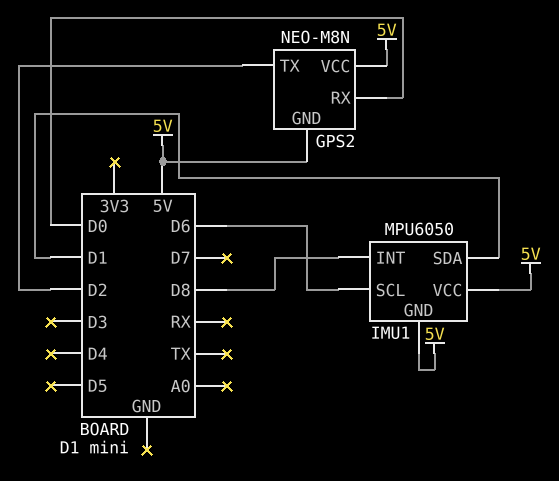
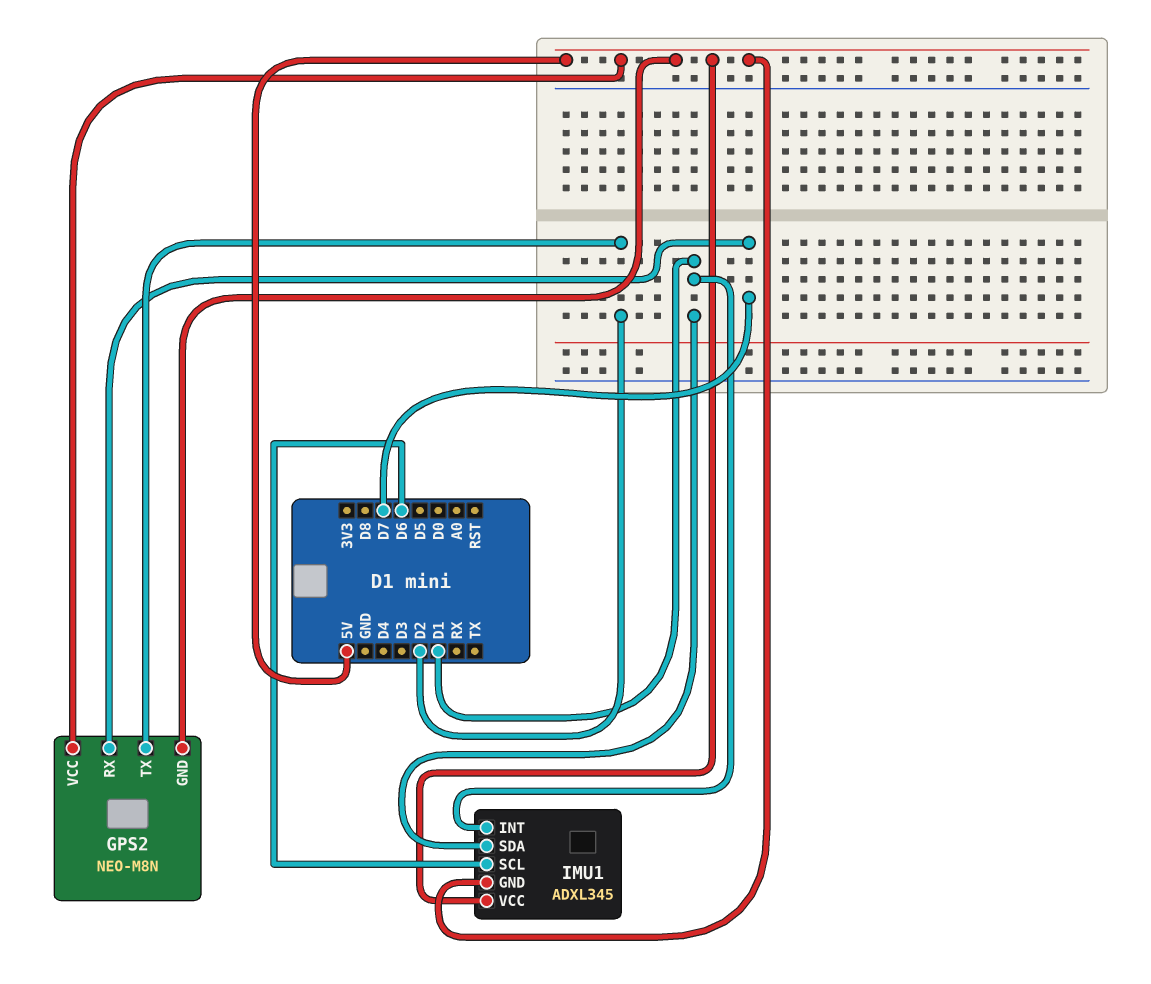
GPS2 pin RX: D0 -> D7
IMU1: MPU6050 -> ADXL345
IMU1 pin INT: D8 -> D1

